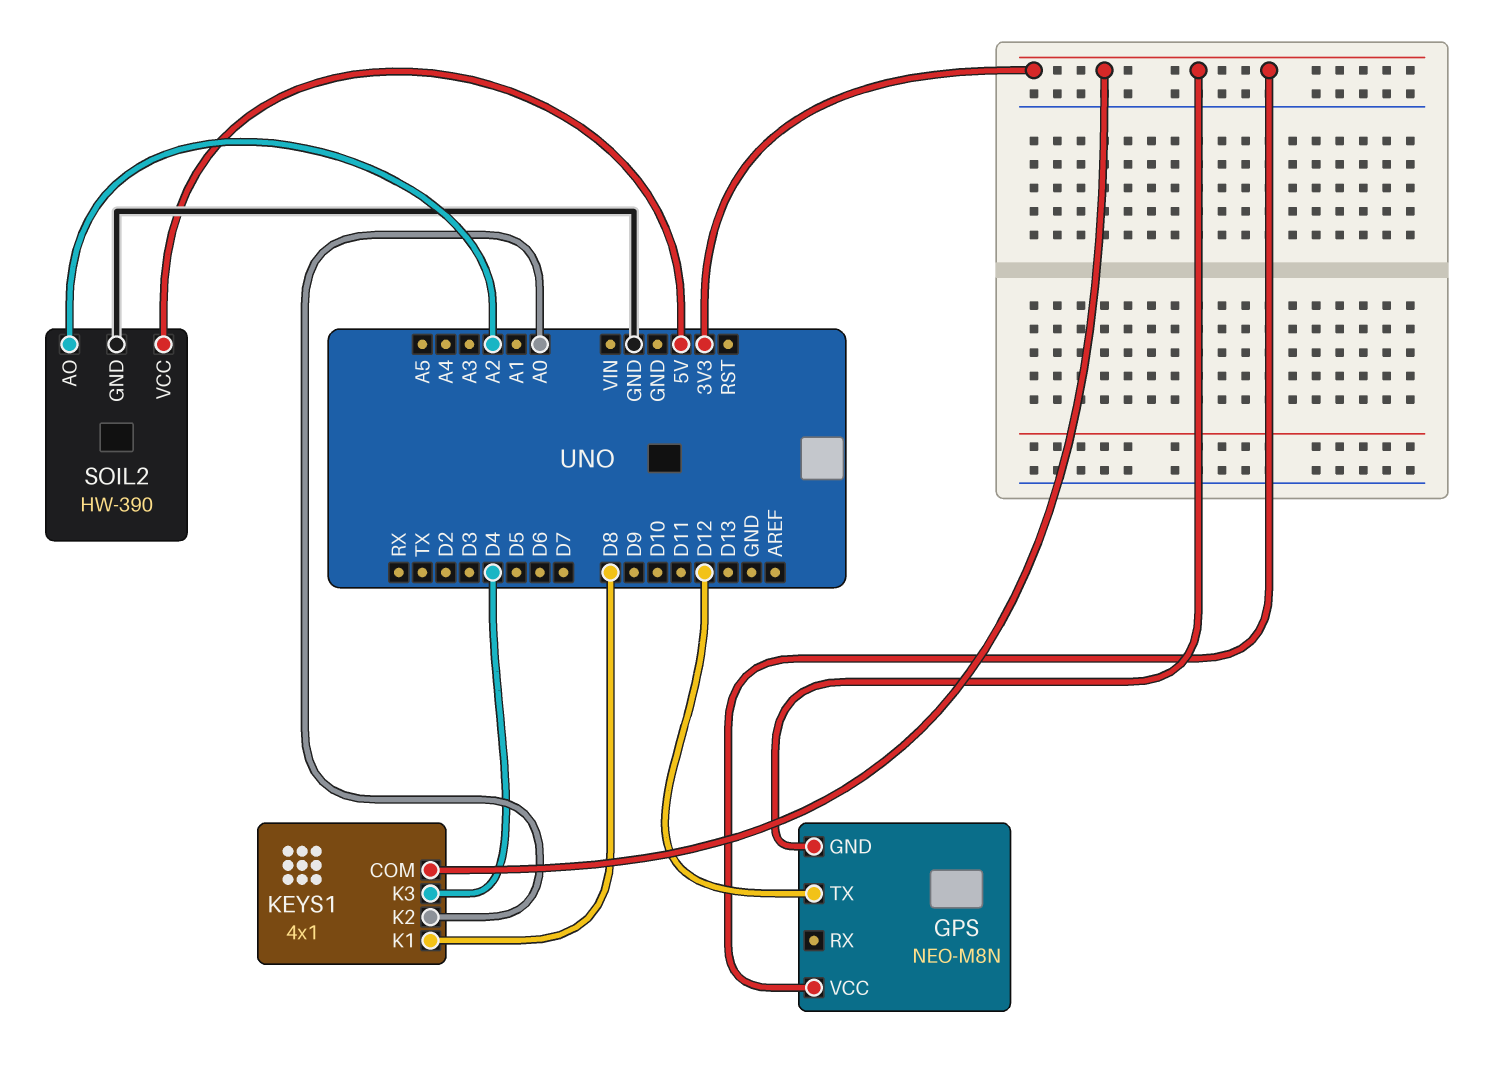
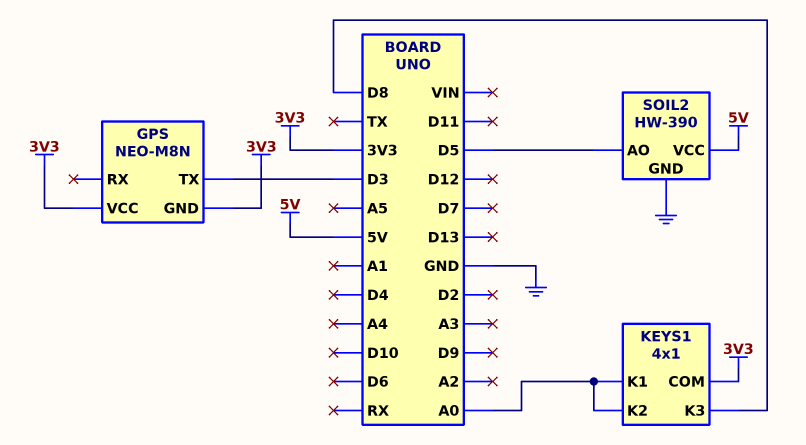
GPS pin TX: D12 -> D3
KEYS1 pin K1: D8 -> A0
KEYS1 pin K3: D4 -> D8
SOIL2 pin AO: A2 -> D5

